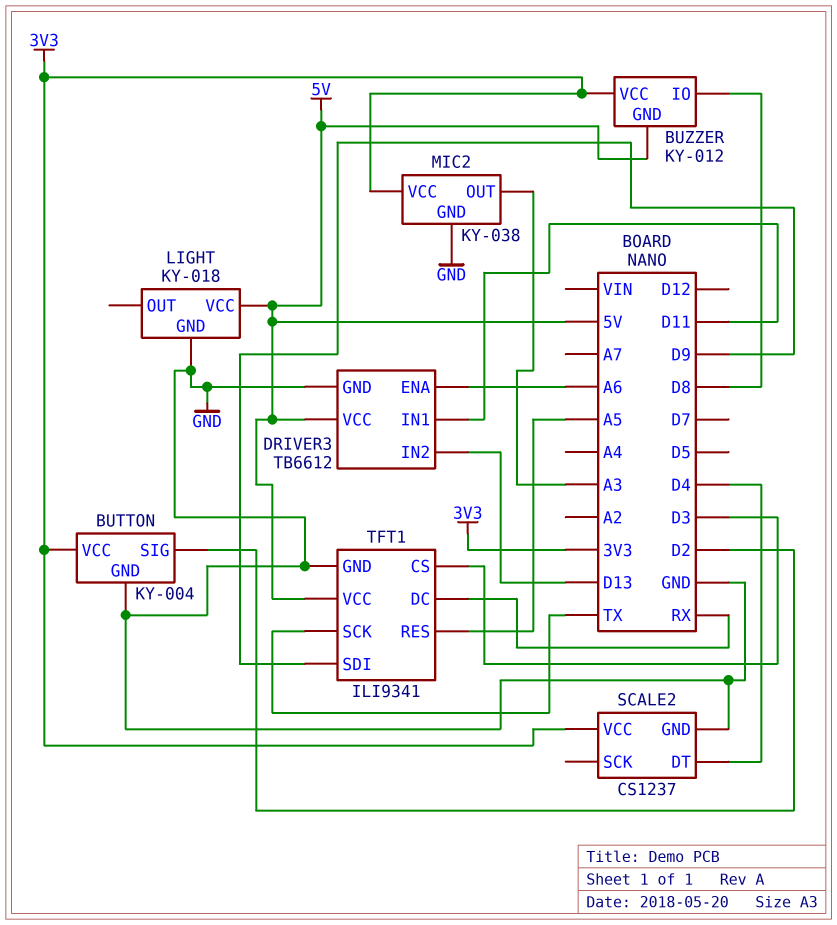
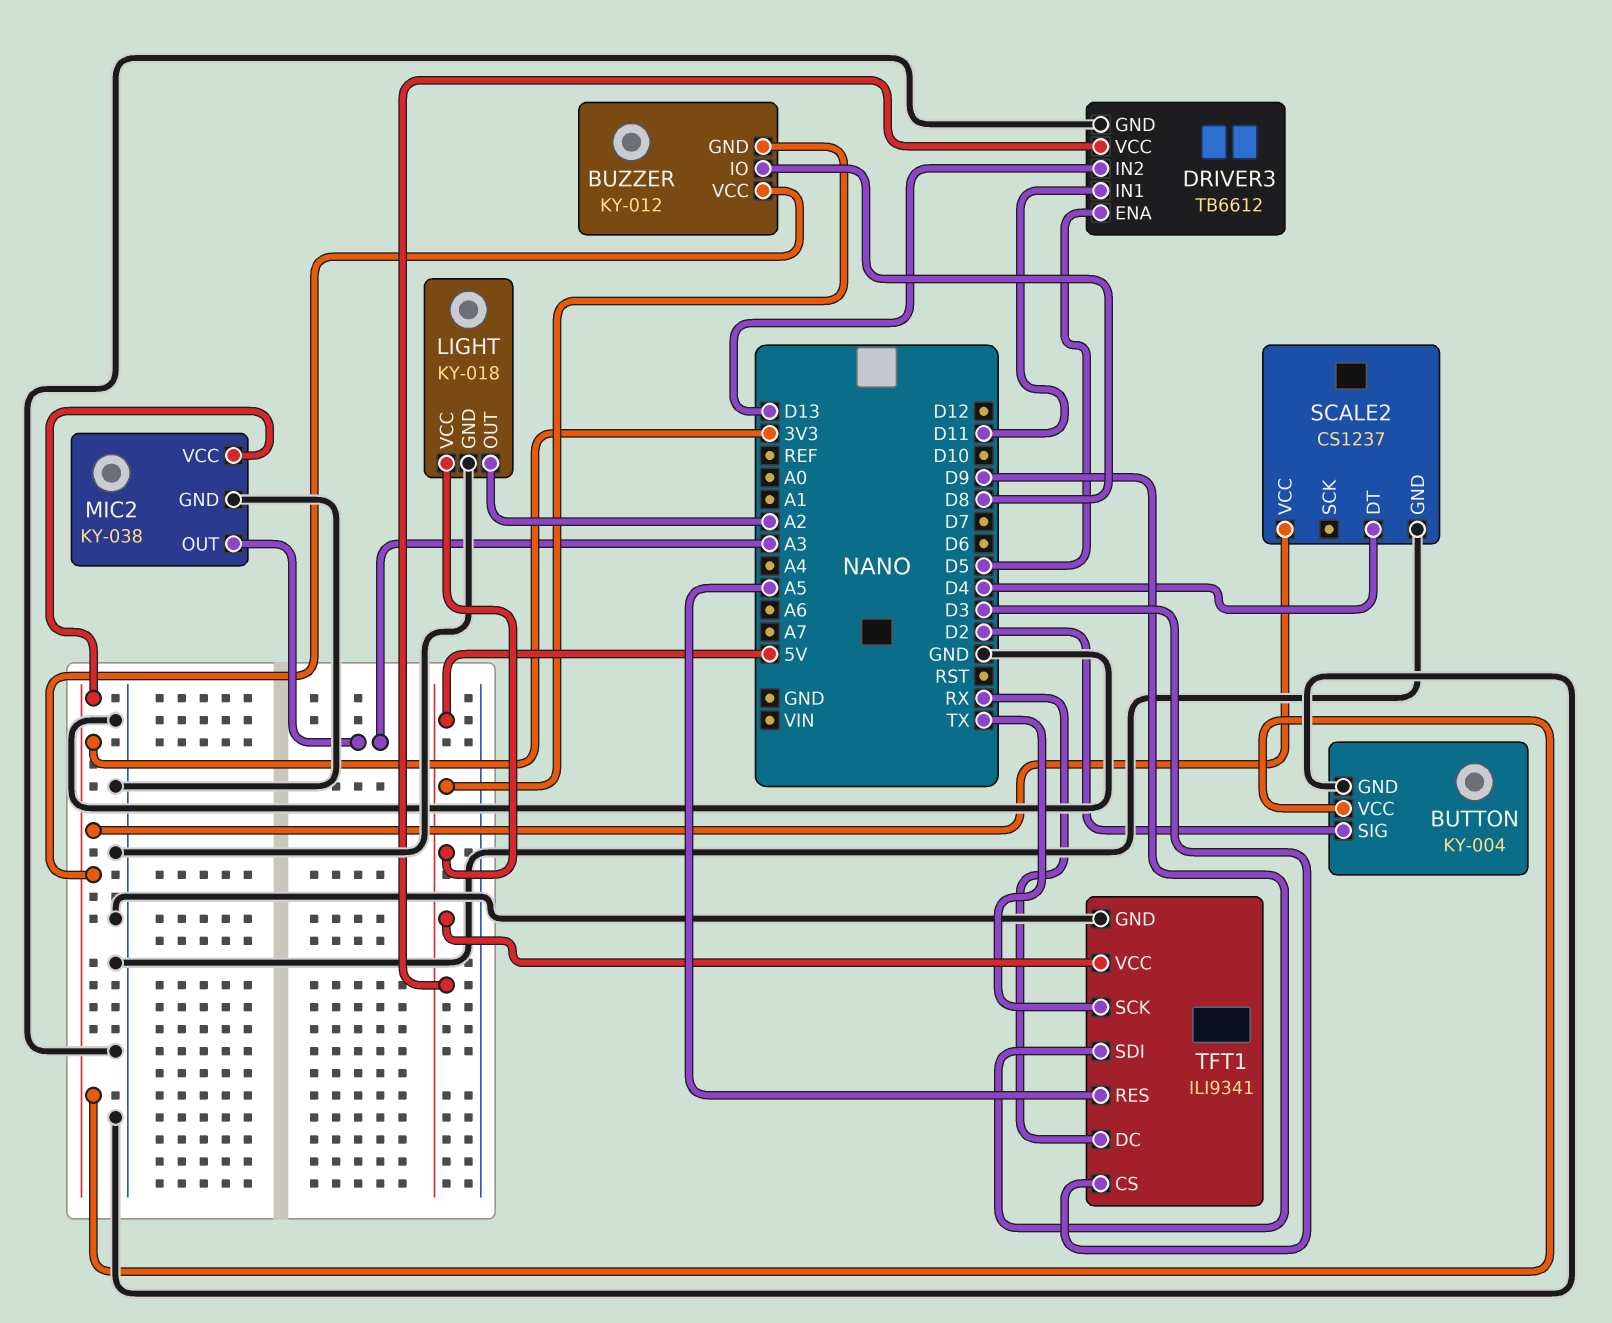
DRIVER3 pin ENA: A6 -> D5
LIGHT pin OUT: none -> A2

